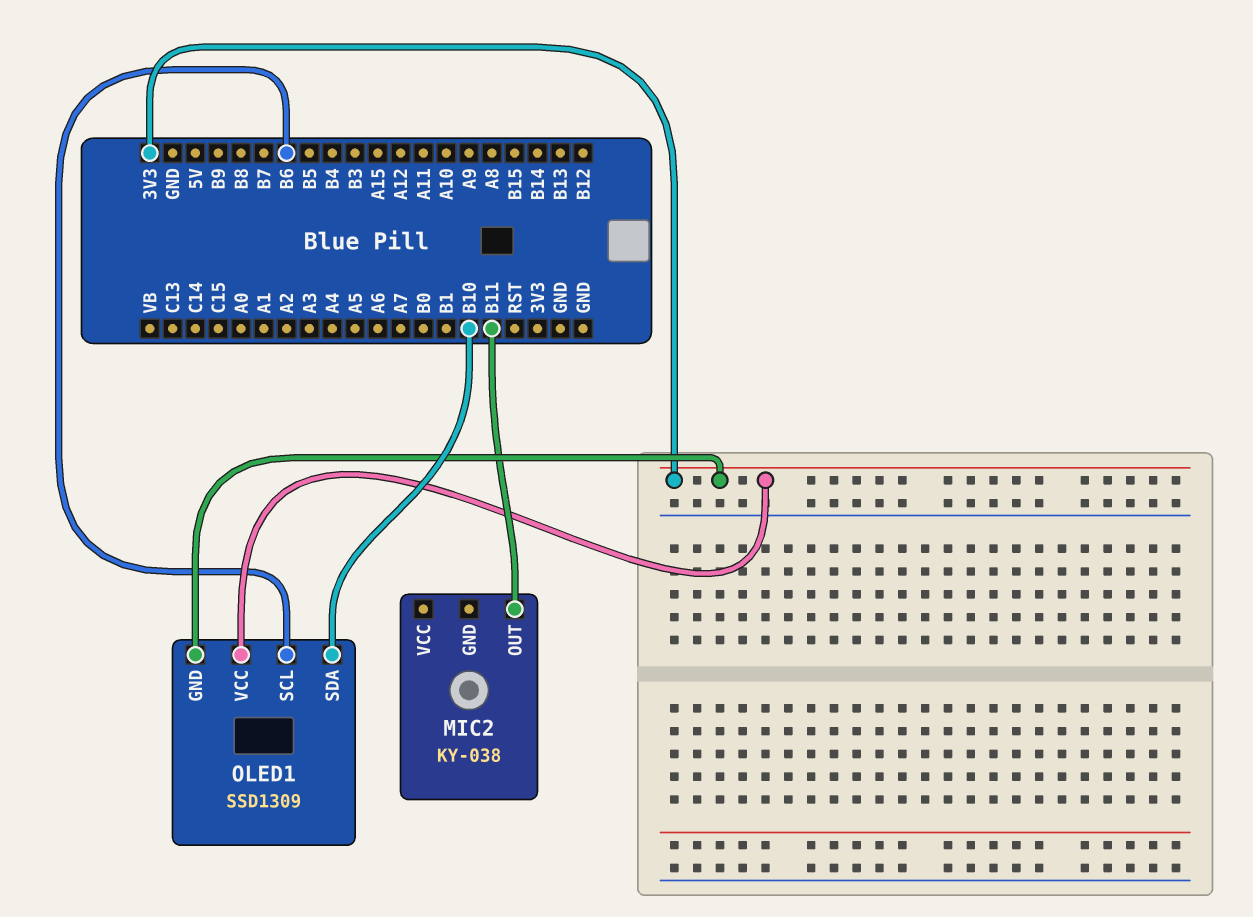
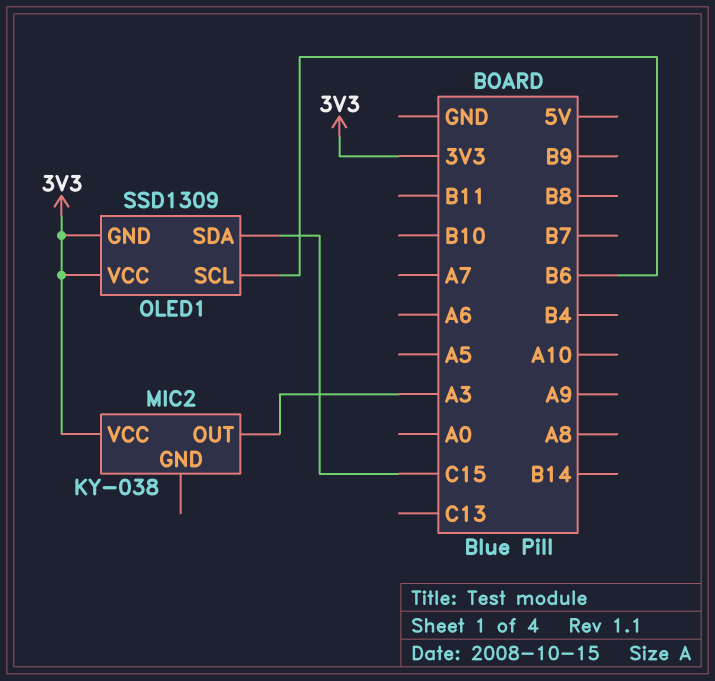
MIC2 pin OUT: B11 -> A3
MIC2 pin VCC: none -> 3V3
OLED1 pin SDA: B10 -> C15

